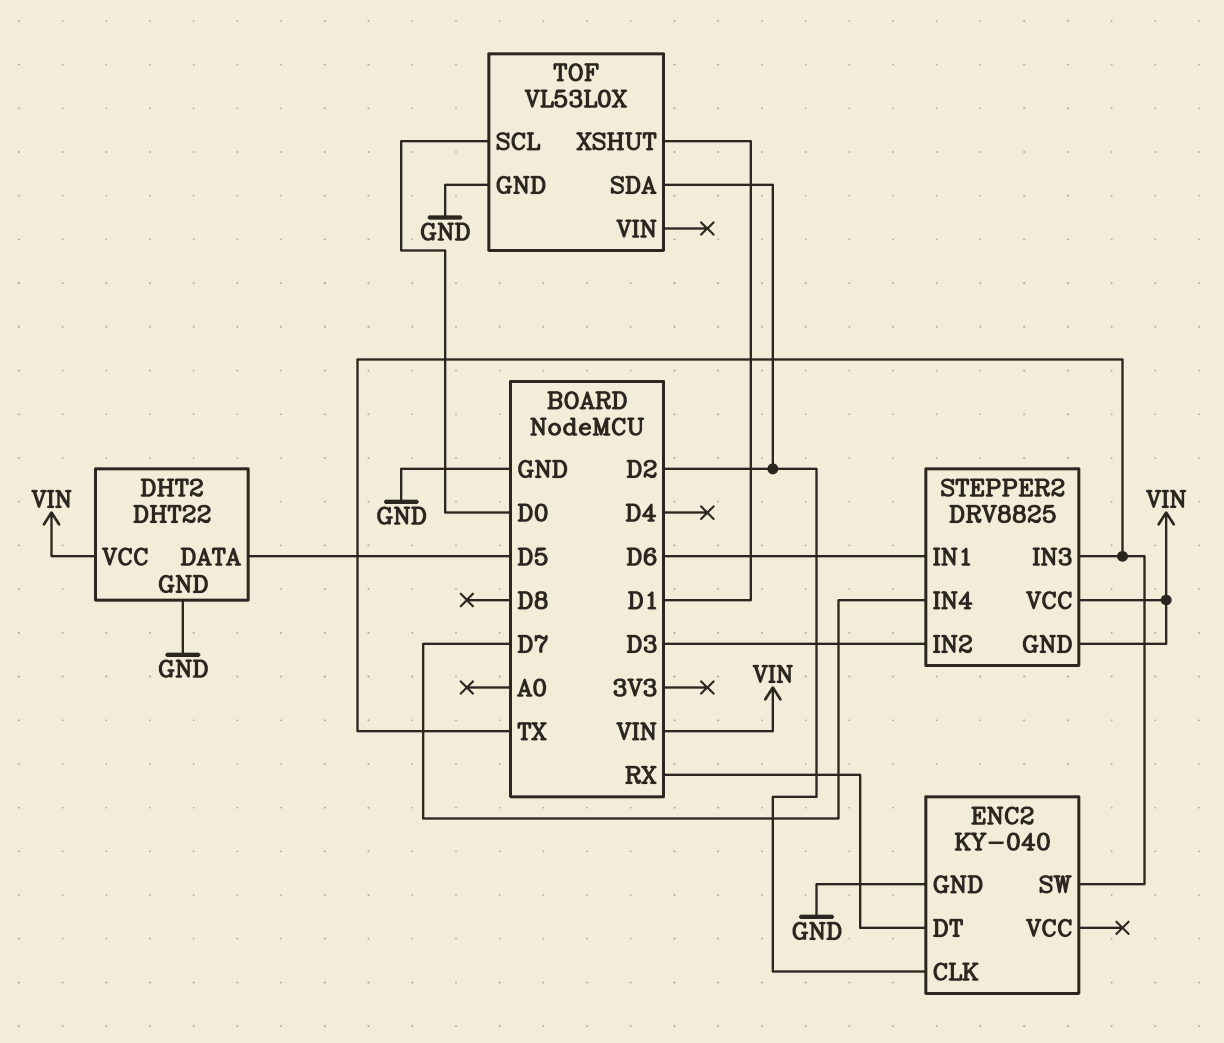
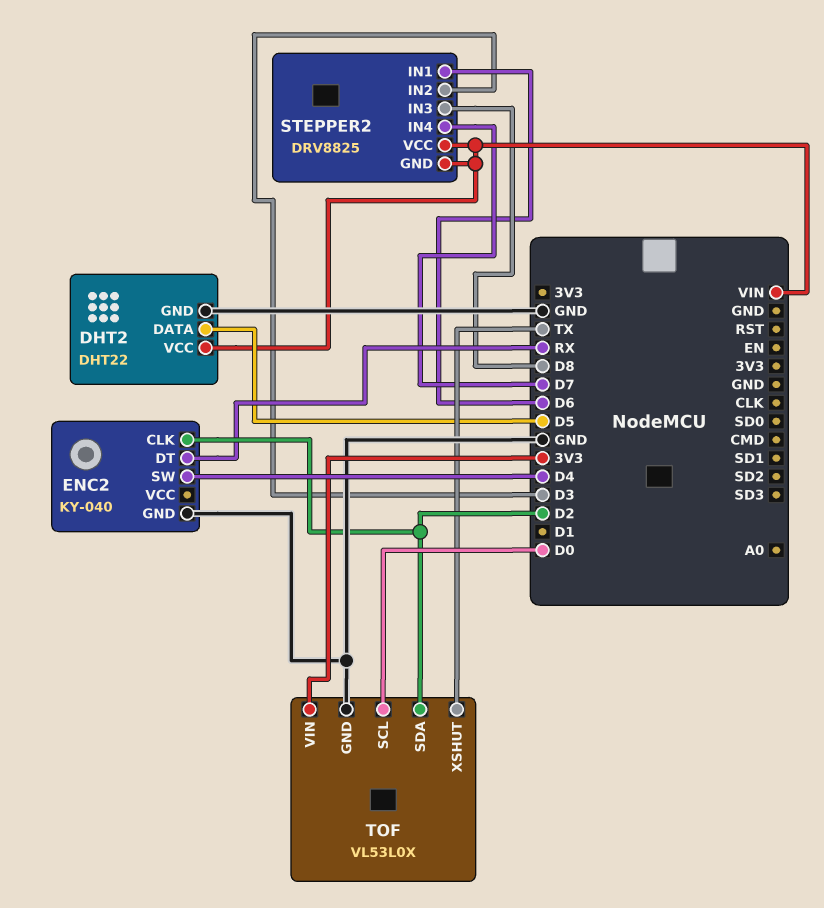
ENC2 pin SW: TX -> D4
STEPPER2 pin IN3: TX -> D8
TOF pin VIN: none -> 3V3
TOF pin XSHUT: D1 -> TX

